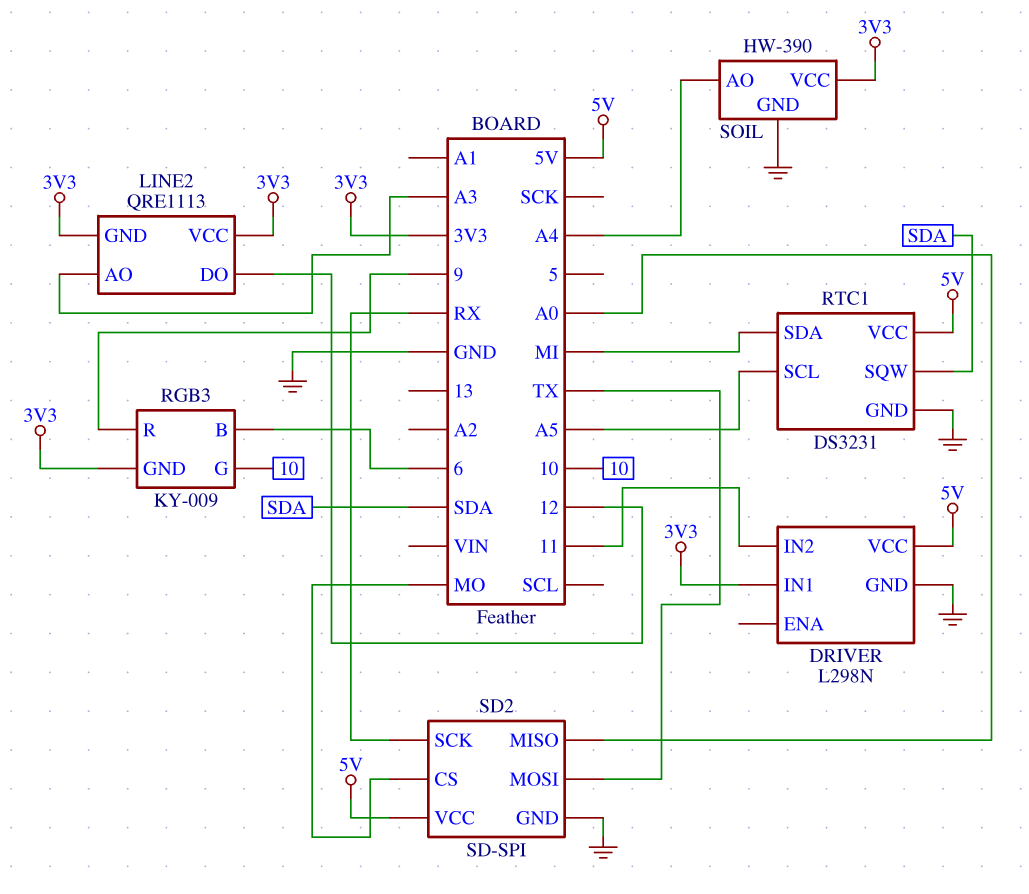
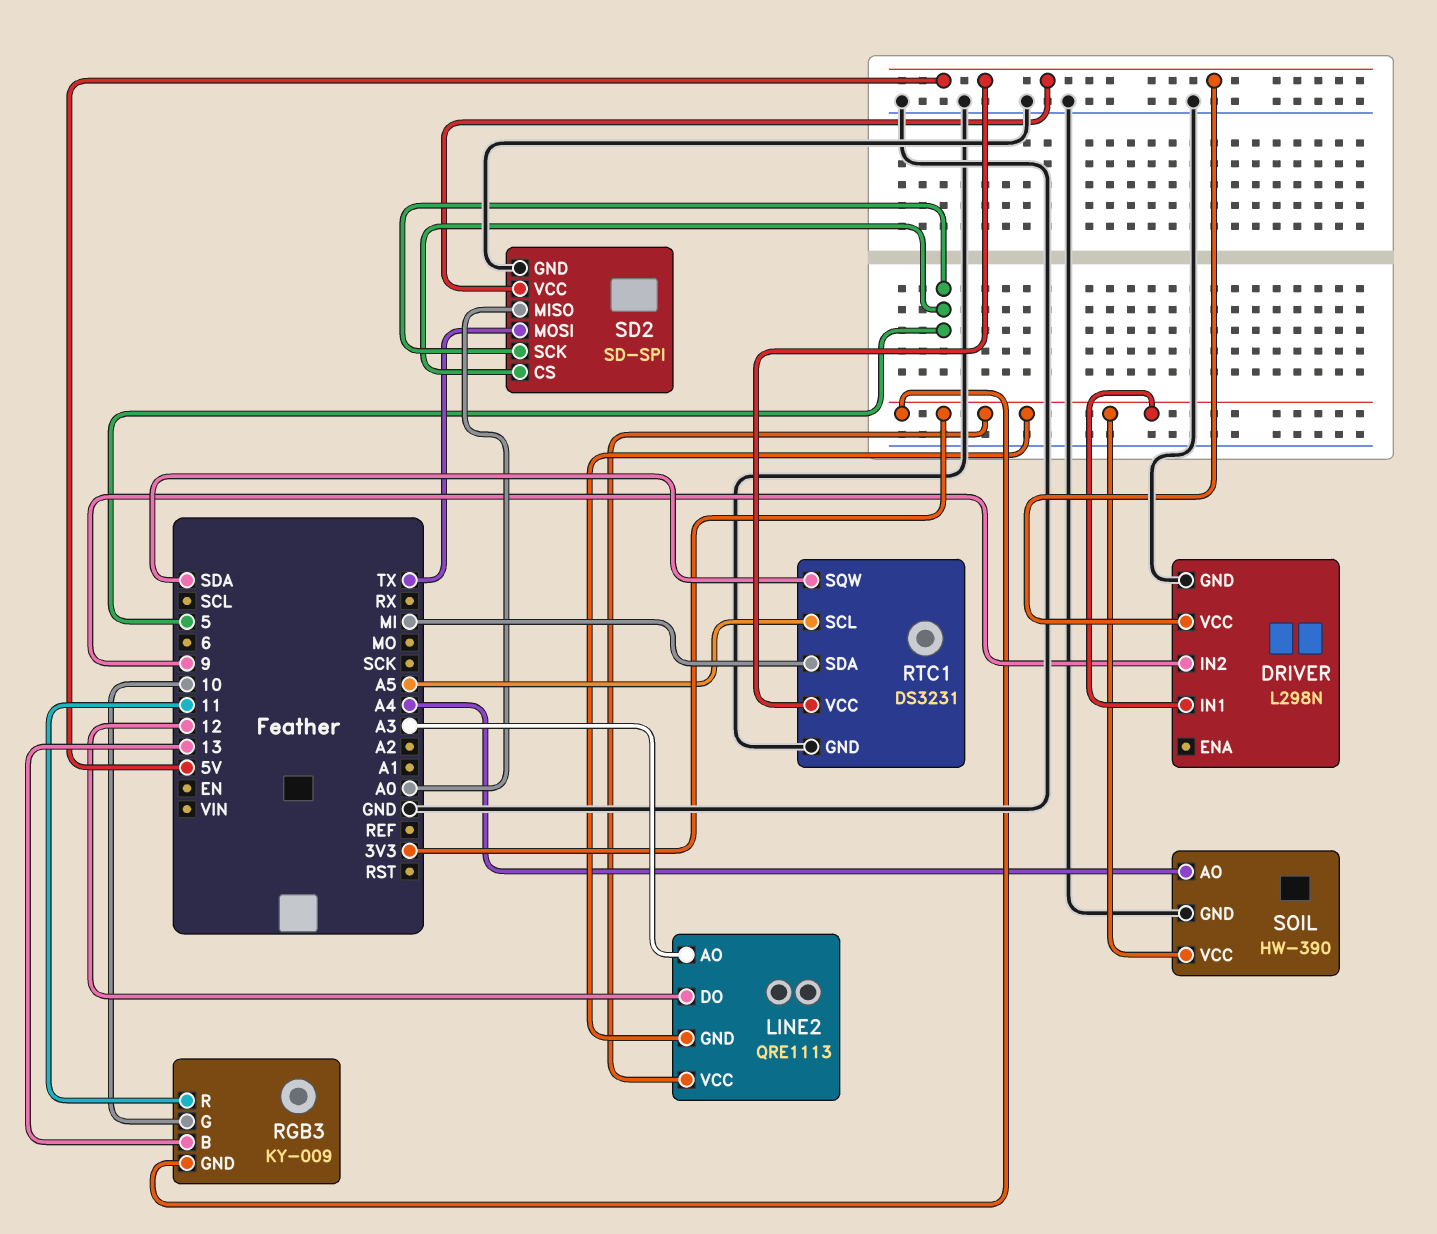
DRIVER pin IN2: 11 -> 9
RGB3 pin B: 6 -> 13
RGB3 pin R: 9 -> 11
SD2 pin CS: MO -> 5
SD2 pin SCK: RX -> 5

